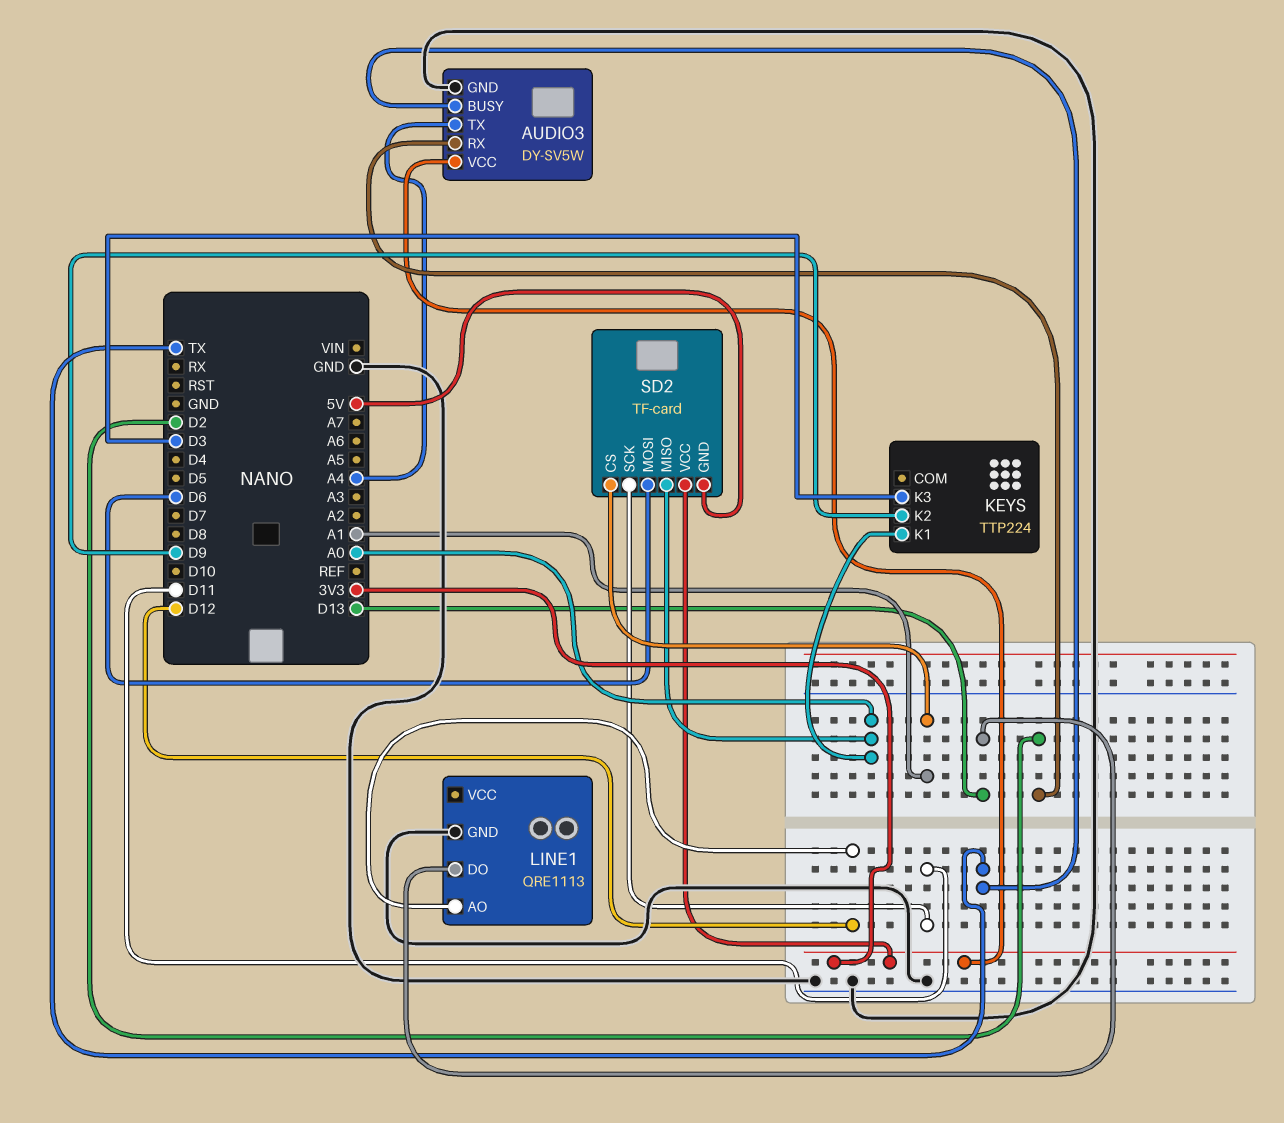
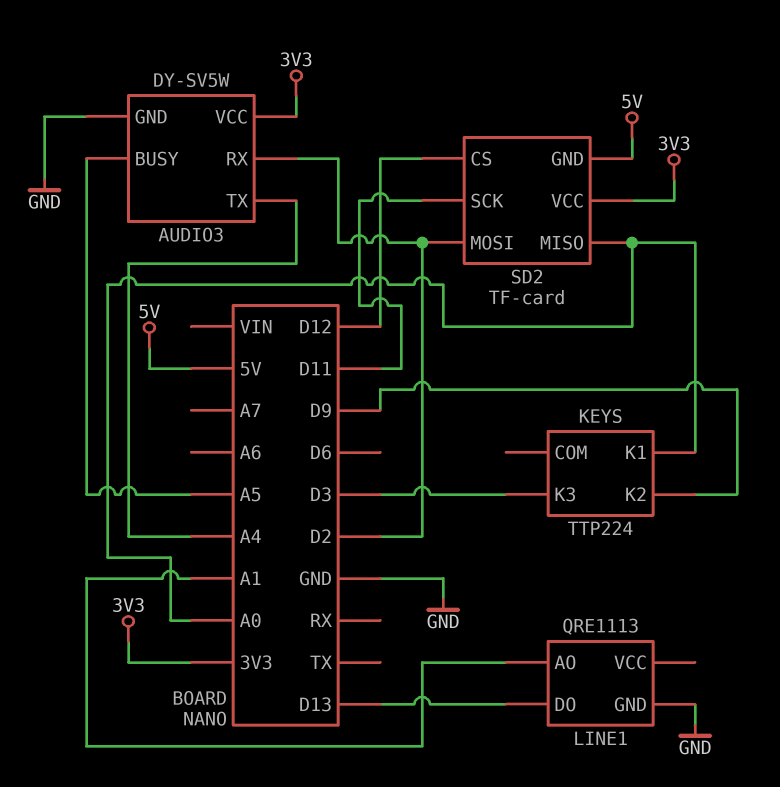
AUDIO3 pin BUSY: TX -> A5
LINE1 pin AO: D12 -> A1
SD2 pin CS: A1 -> D12
SD2 pin MOSI: D6 -> D2

